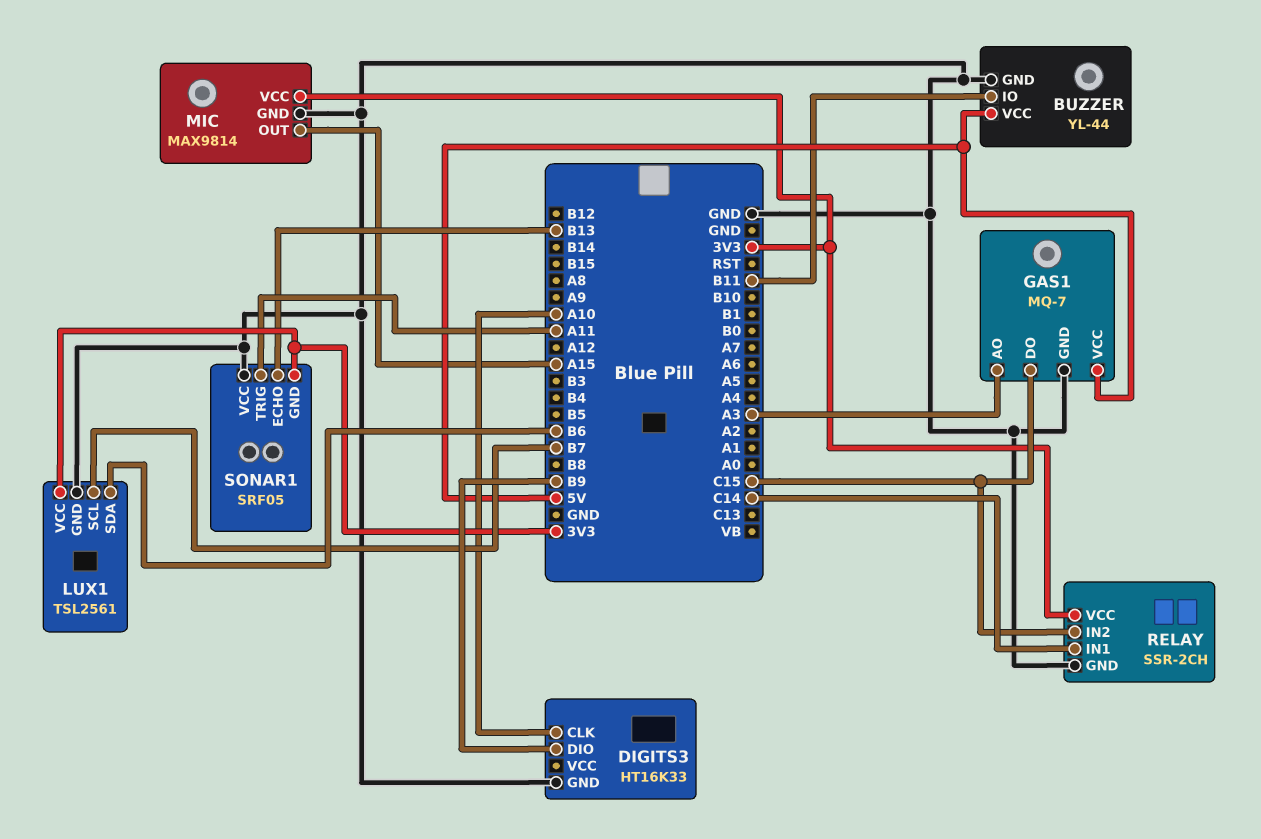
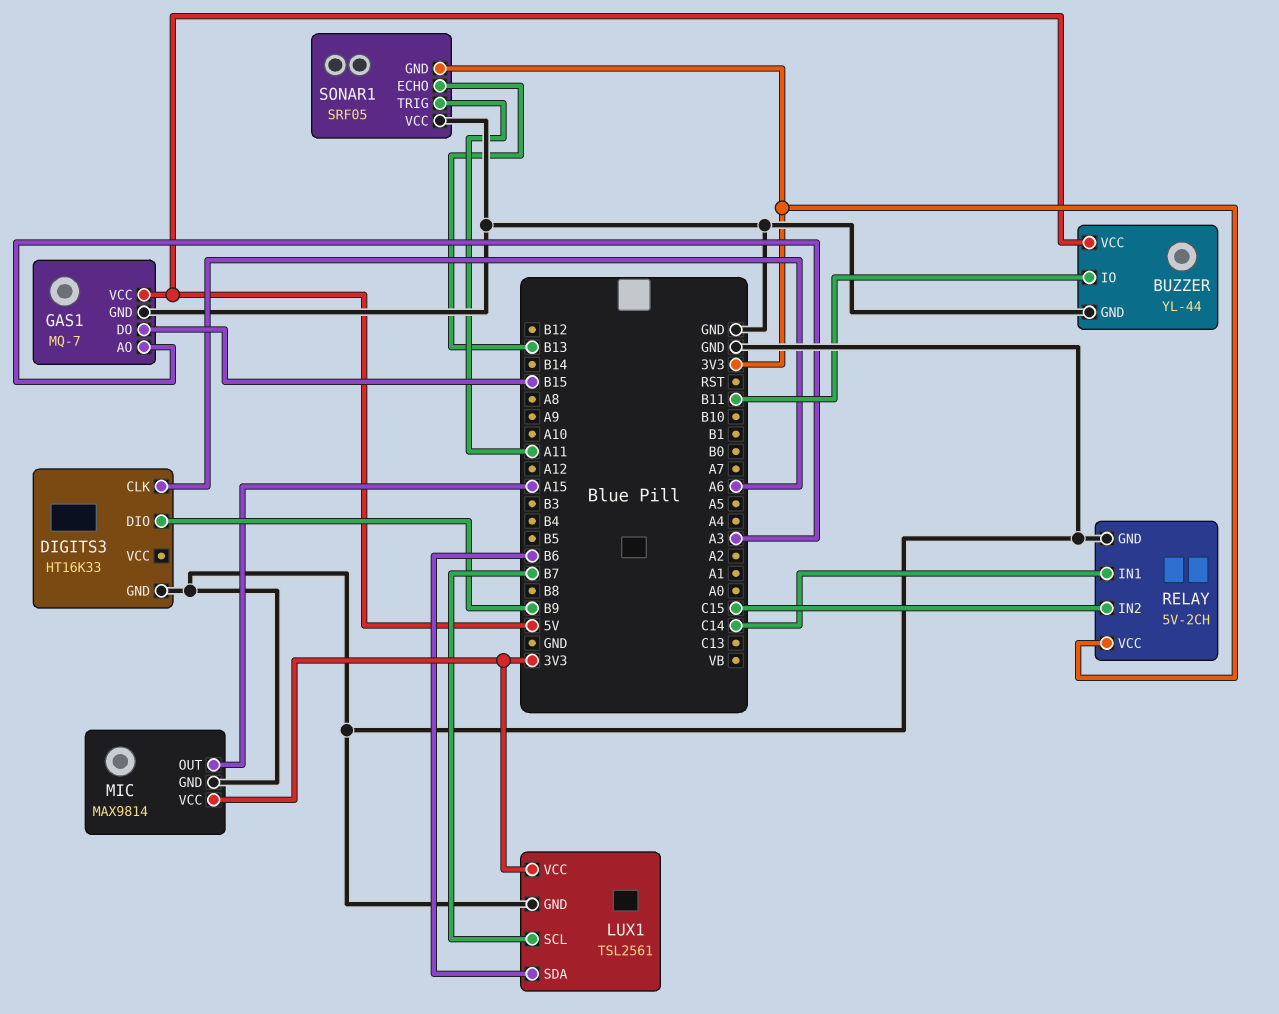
DIGITS3 pin CLK: A10 -> A6
GAS1 pin DO: C15 -> B15
RELAY: SSR-2CH -> 5V-2CH

